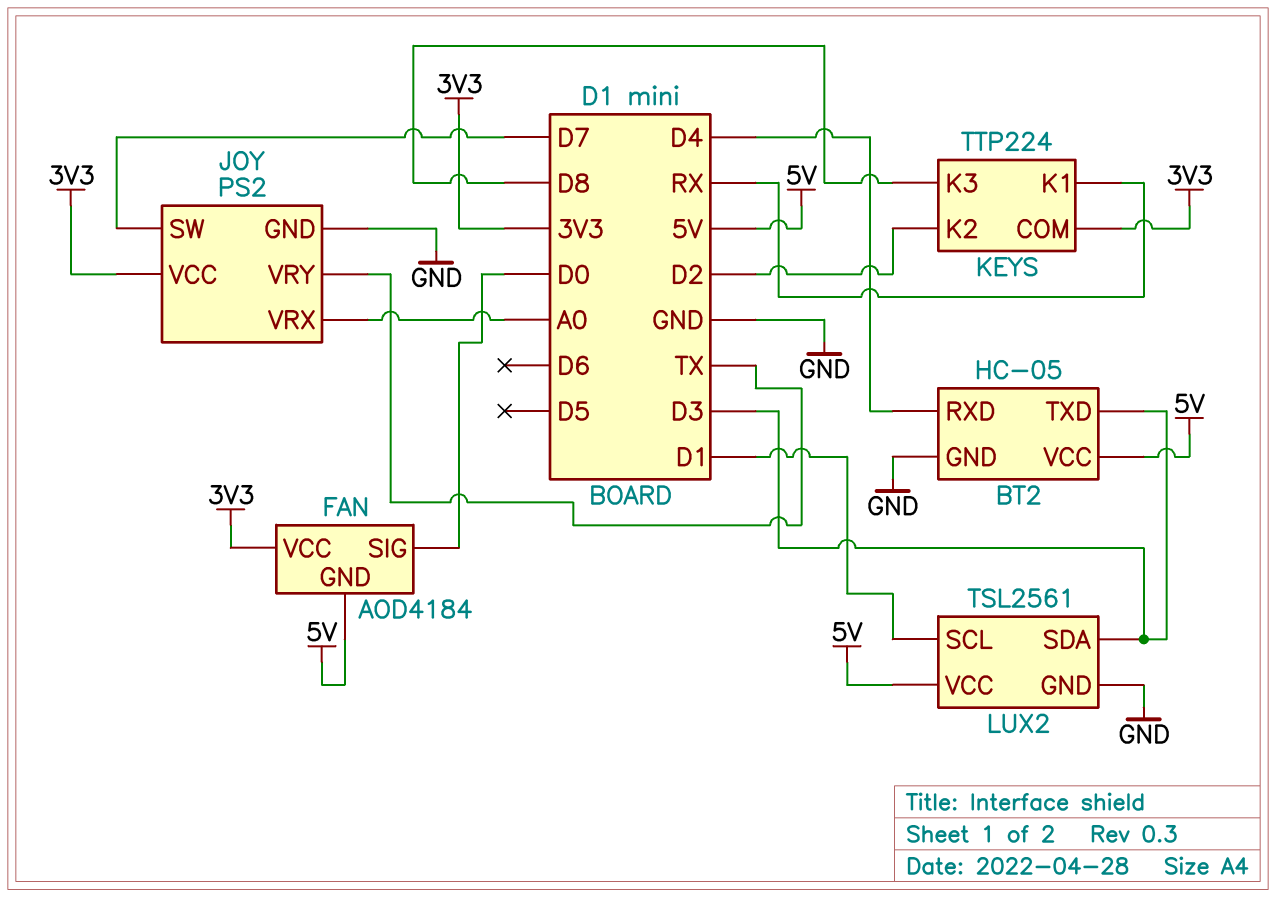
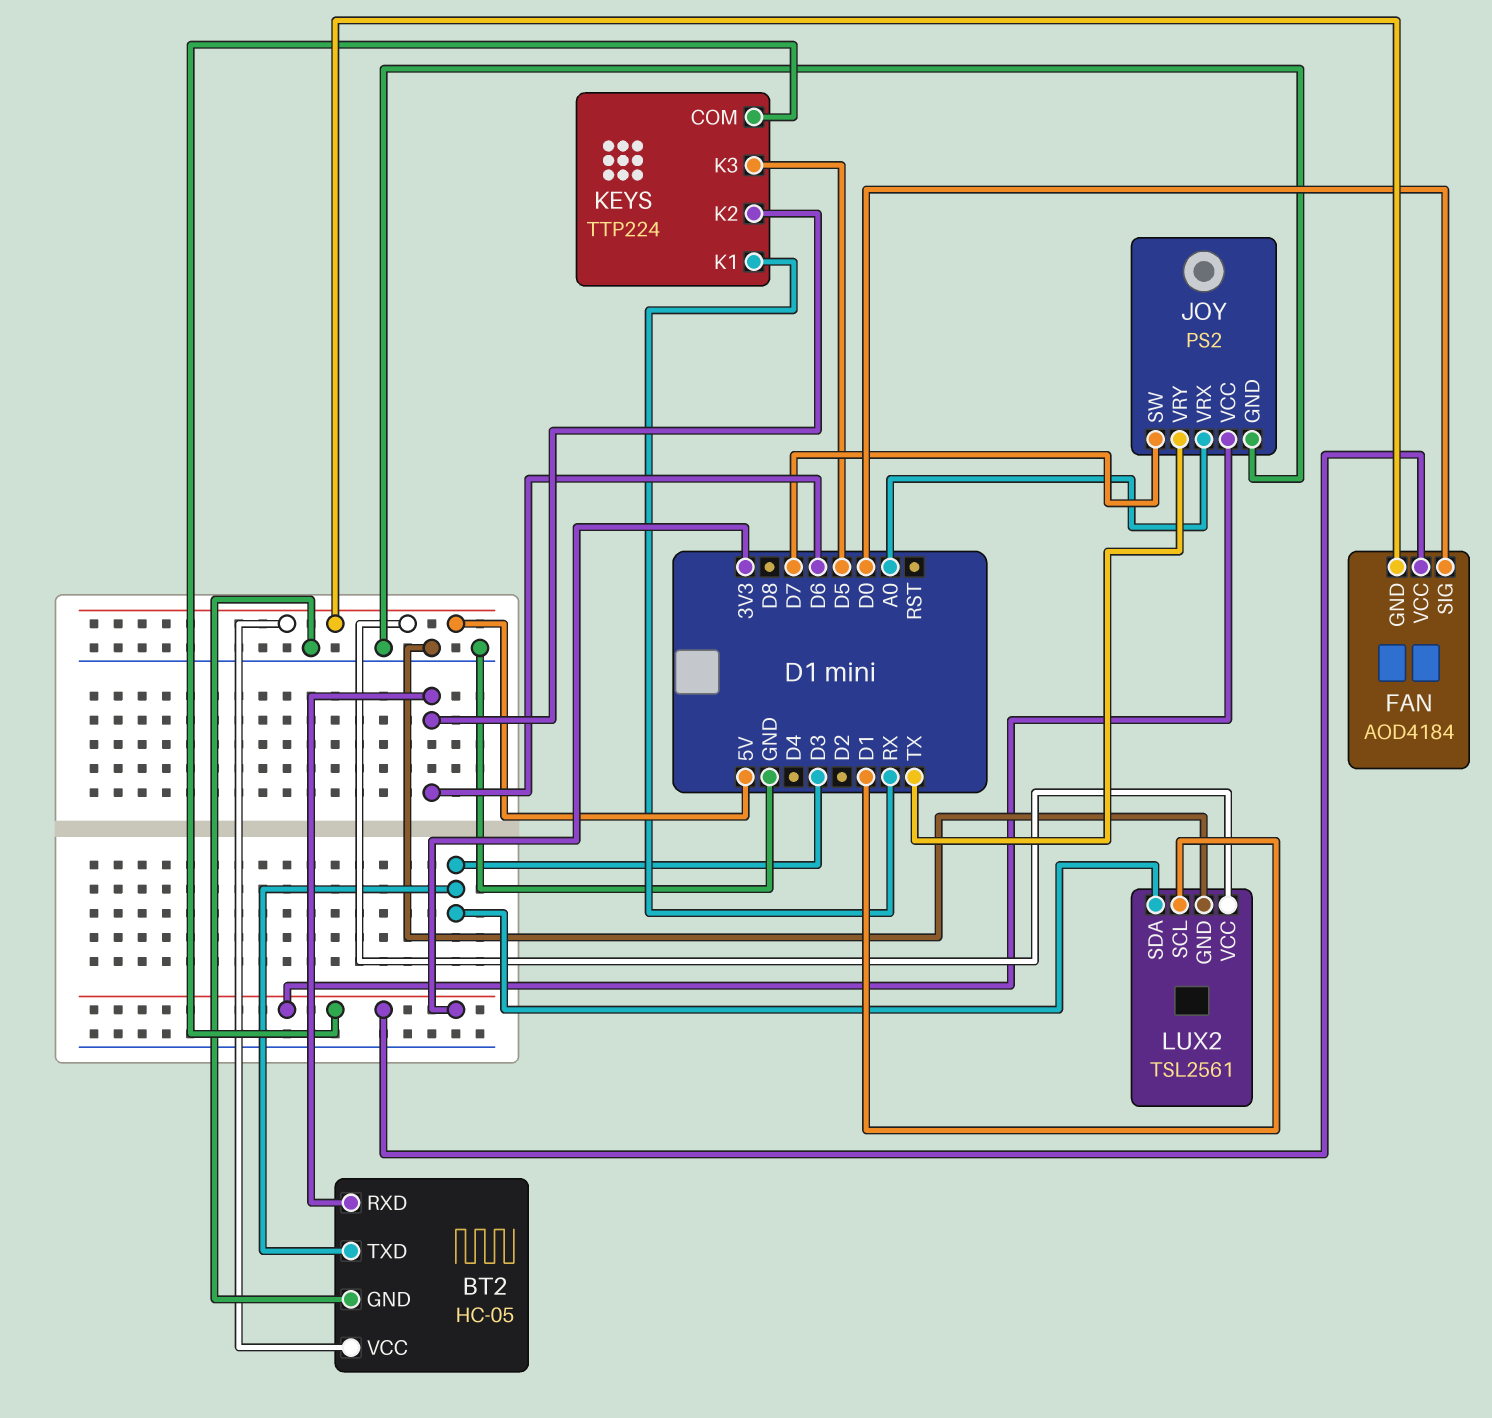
BT2 pin RXD: D4 -> D6
KEYS pin K2: D2 -> D6
KEYS pin K3: D8 -> D5

